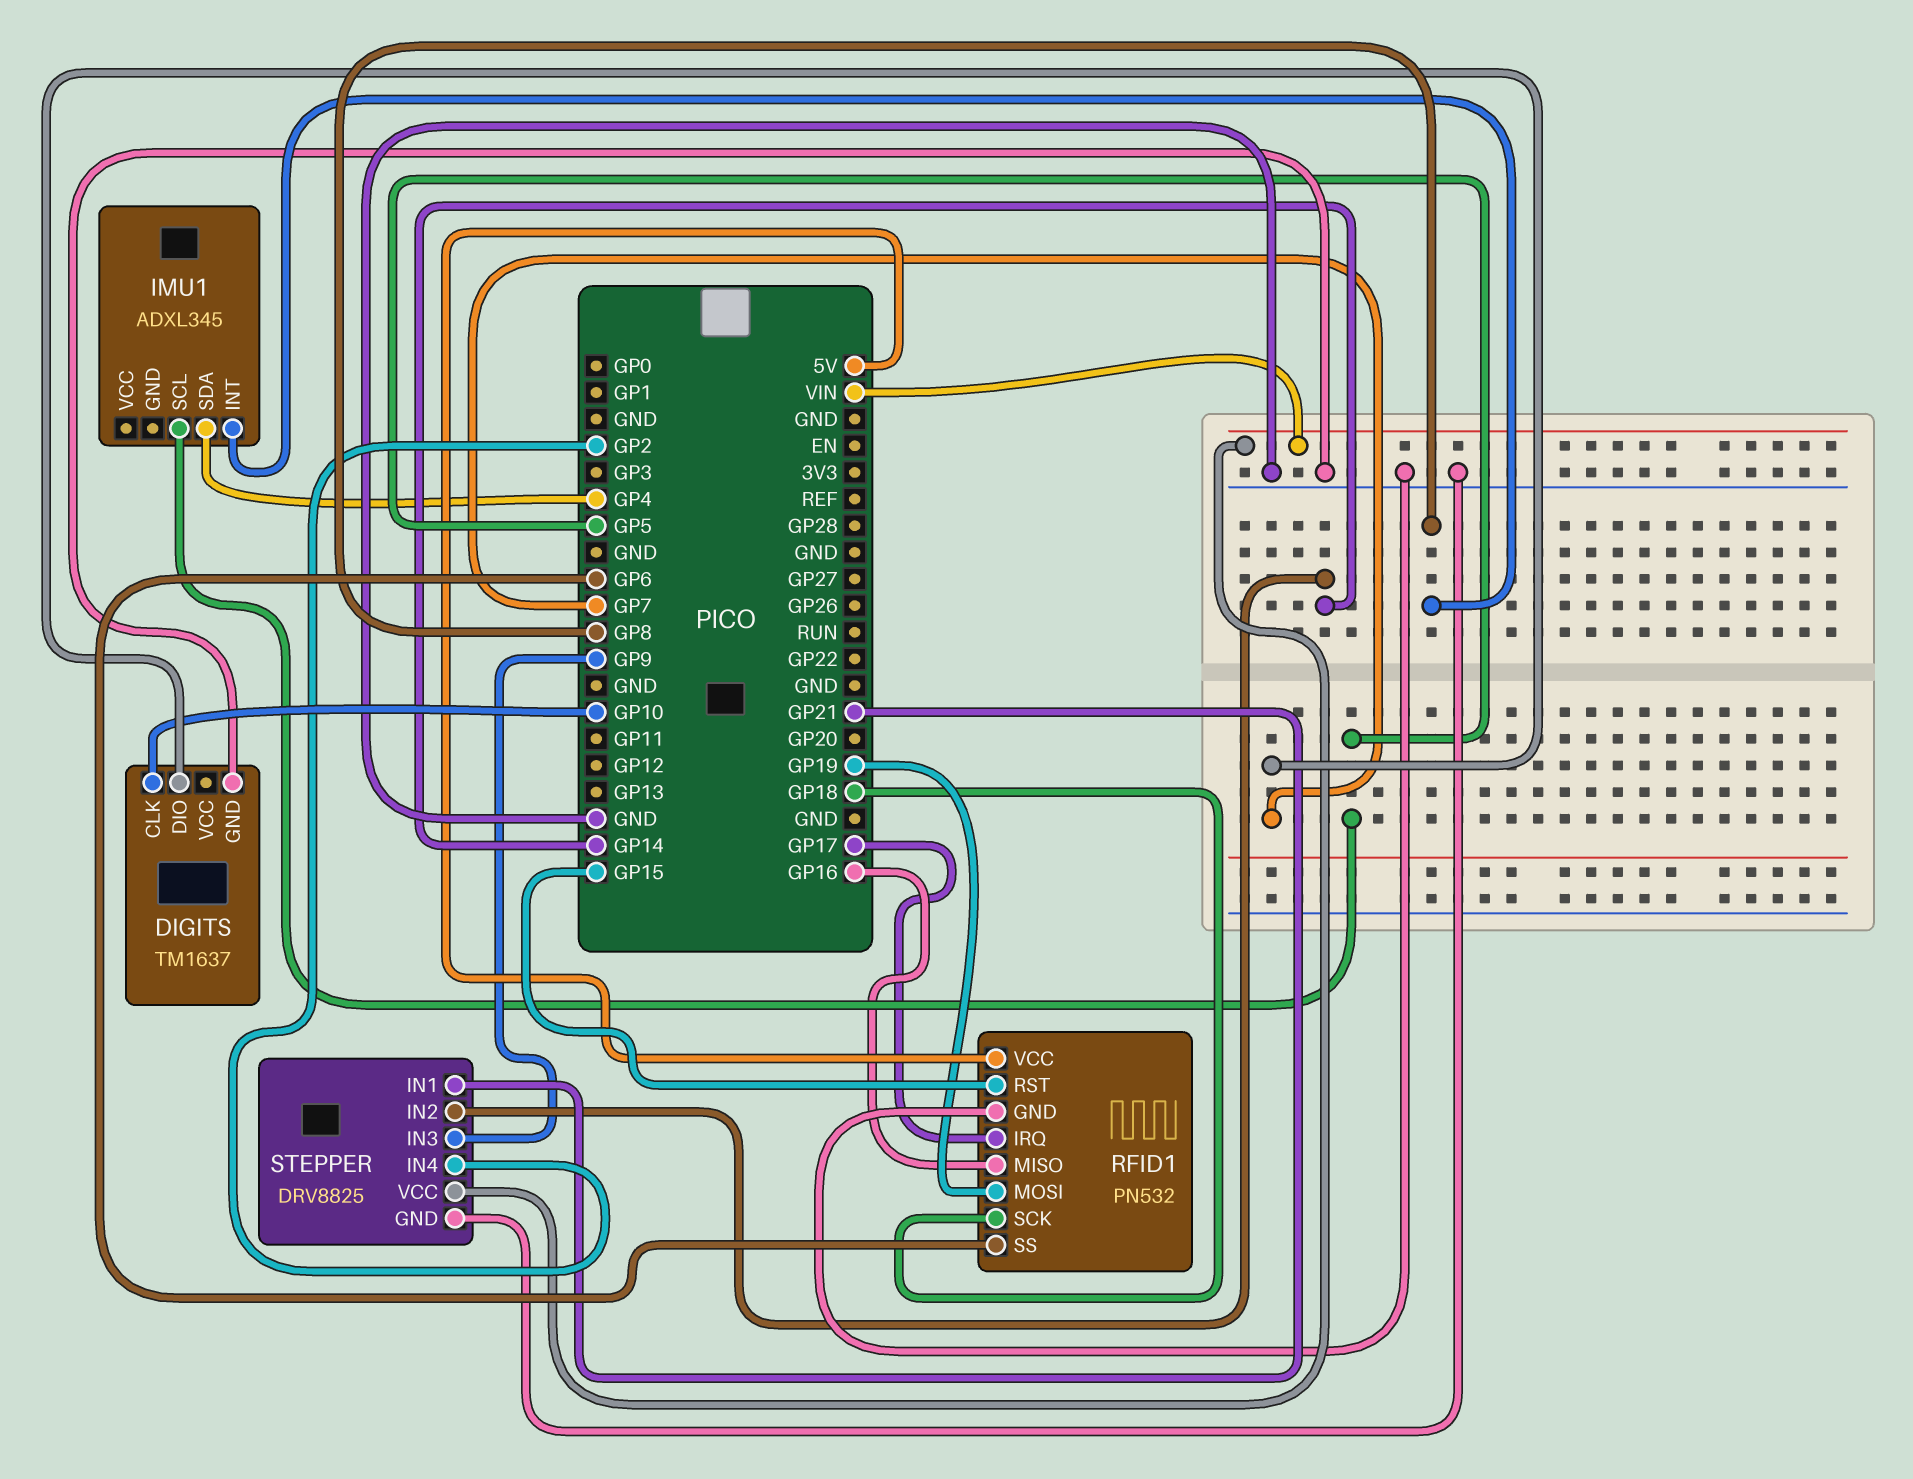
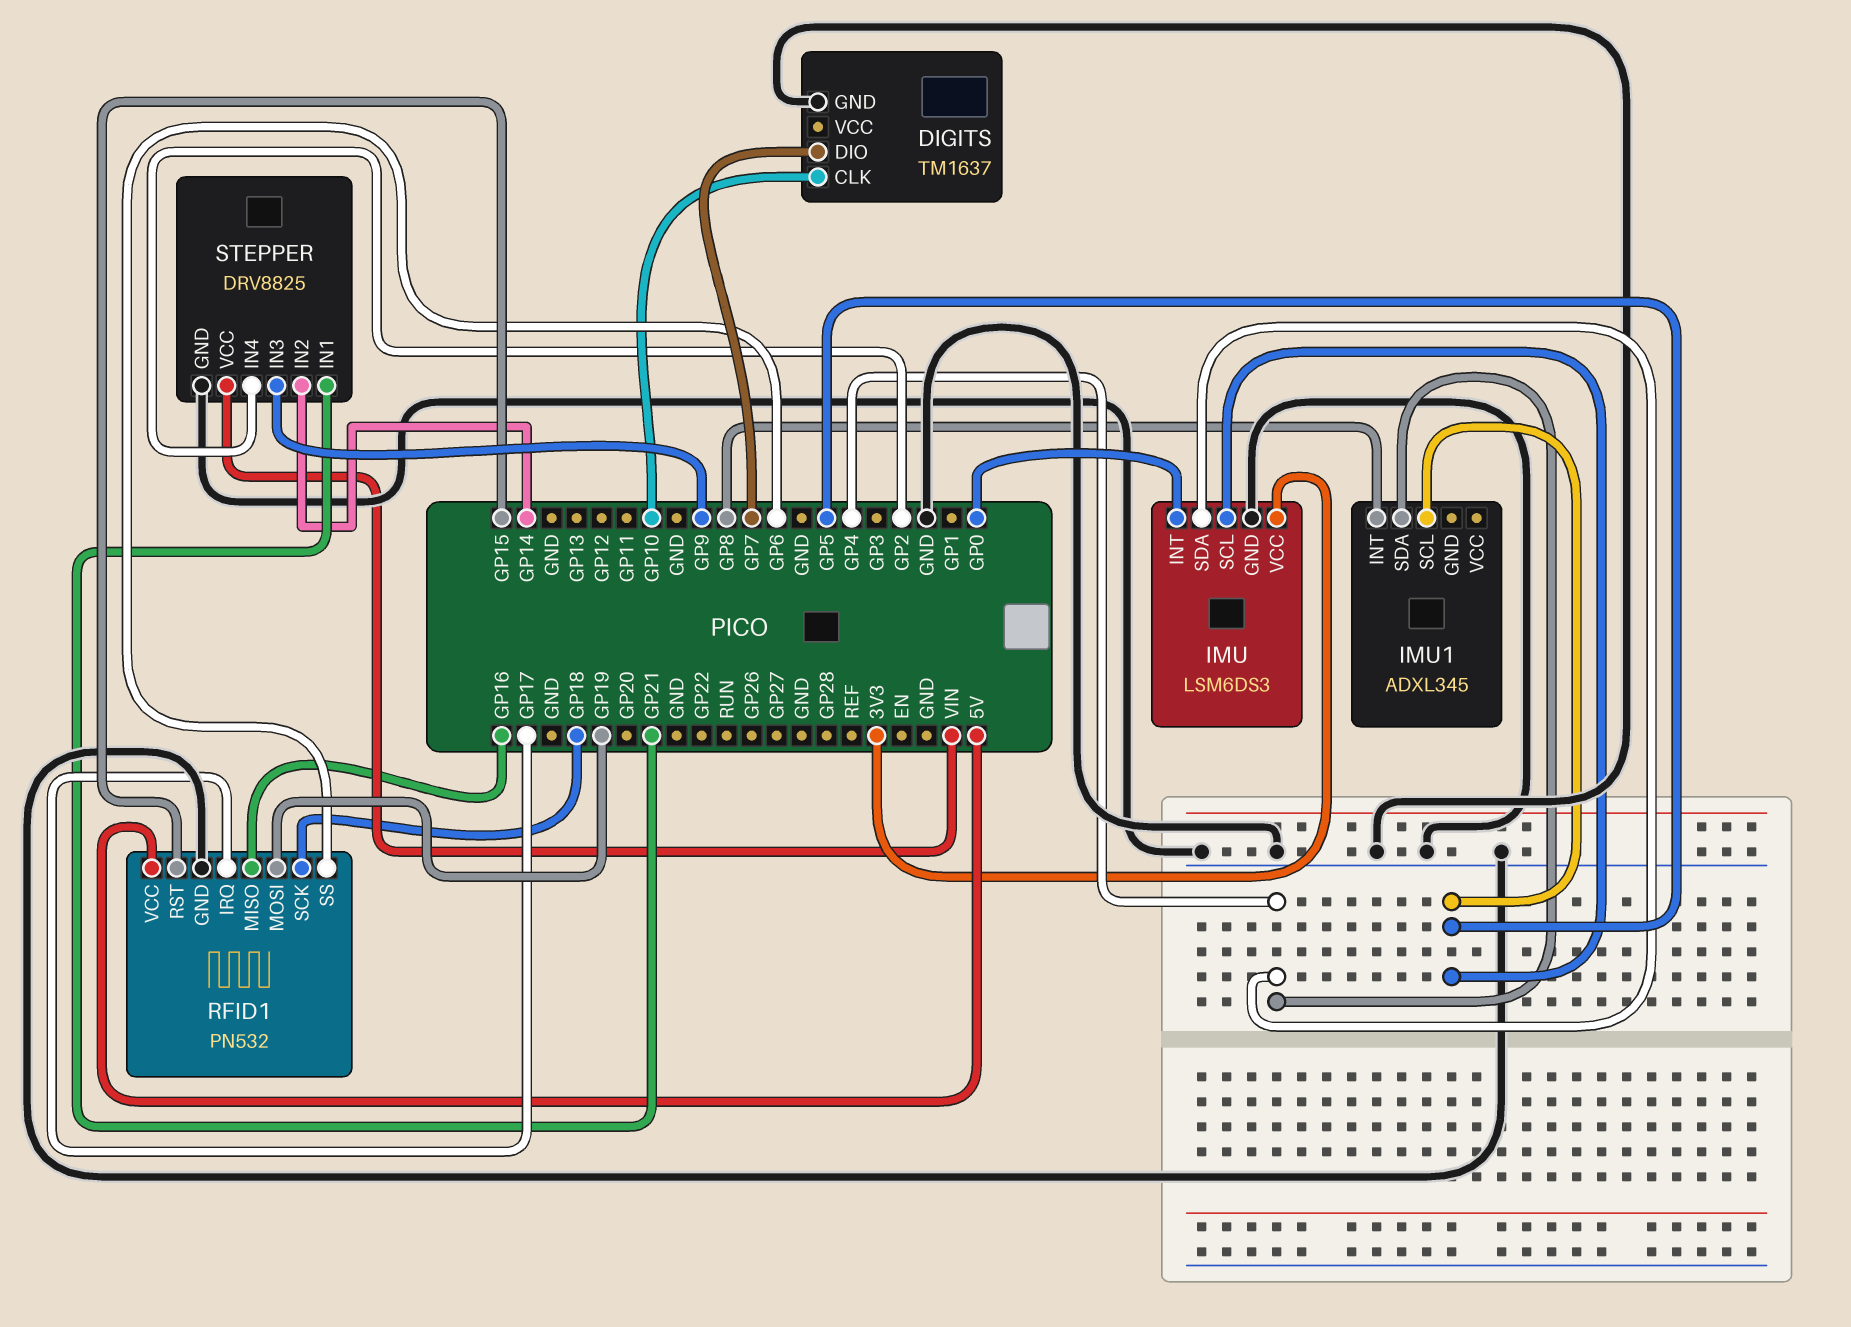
IMU: none -> LSM6DS3
IMU pin GND: none -> GND
IMU pin INT: none -> GP0
IMU pin SCL: none -> GP5
IMU pin SDA: none -> GP4
IMU pin VCC: none -> 3V3

